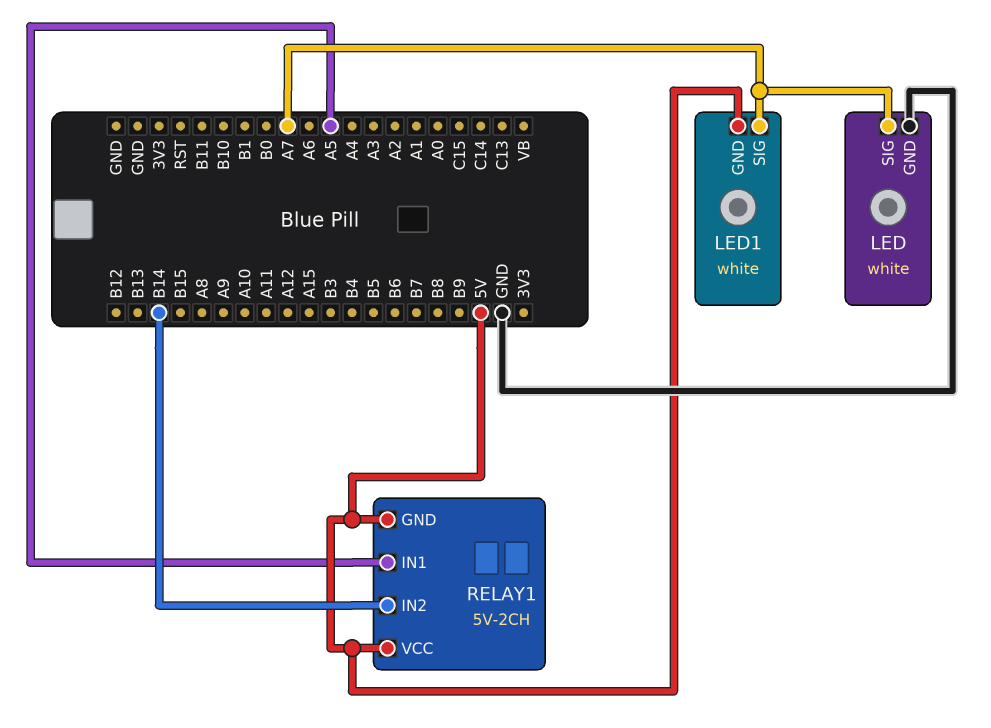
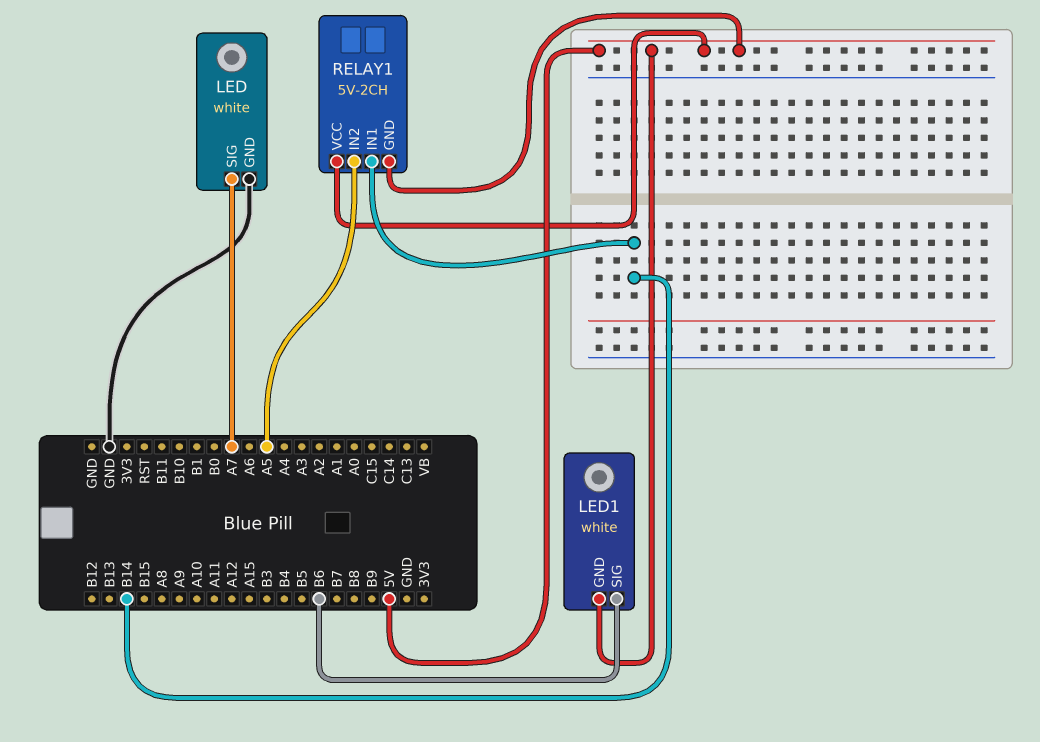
LED1 pin SIG: A7 -> B6
RELAY1 pin IN1: A5 -> B14
RELAY1 pin IN2: B14 -> A5

